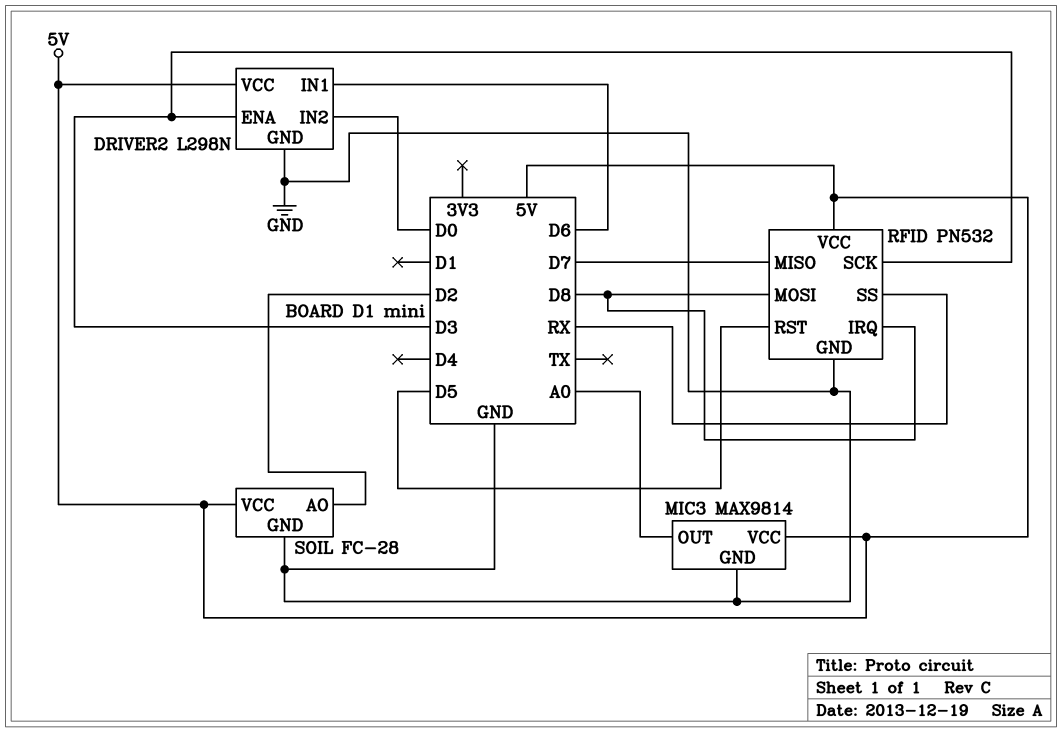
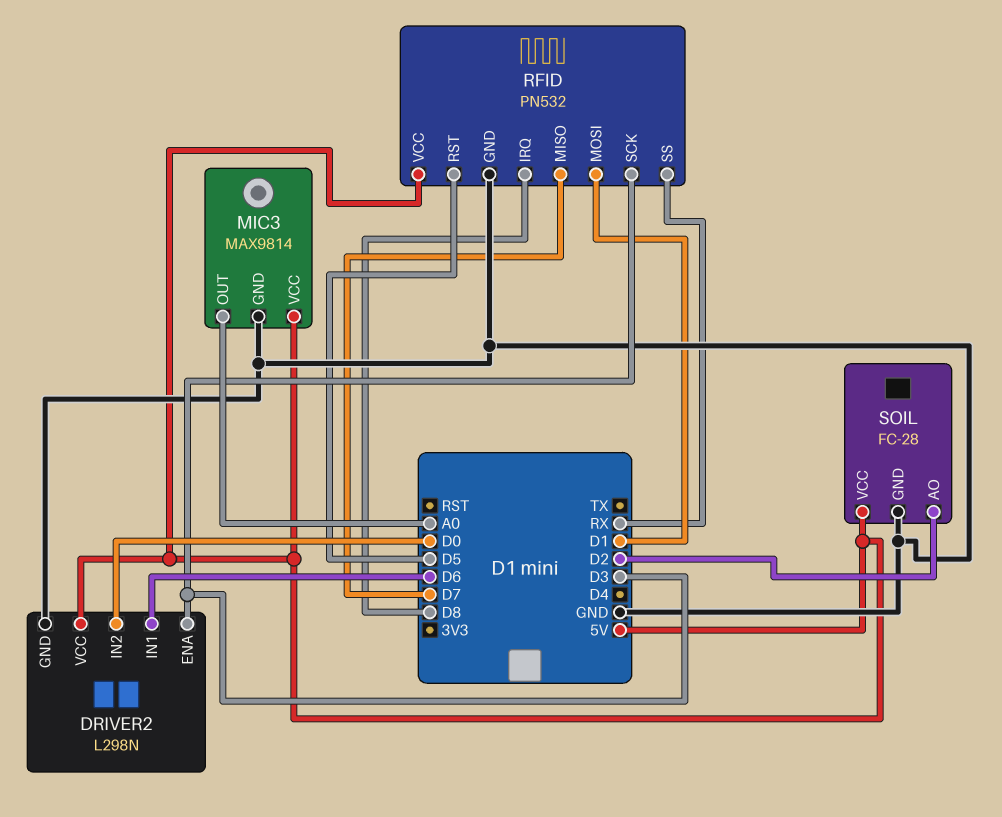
RFID pin MOSI: D8 -> D1

